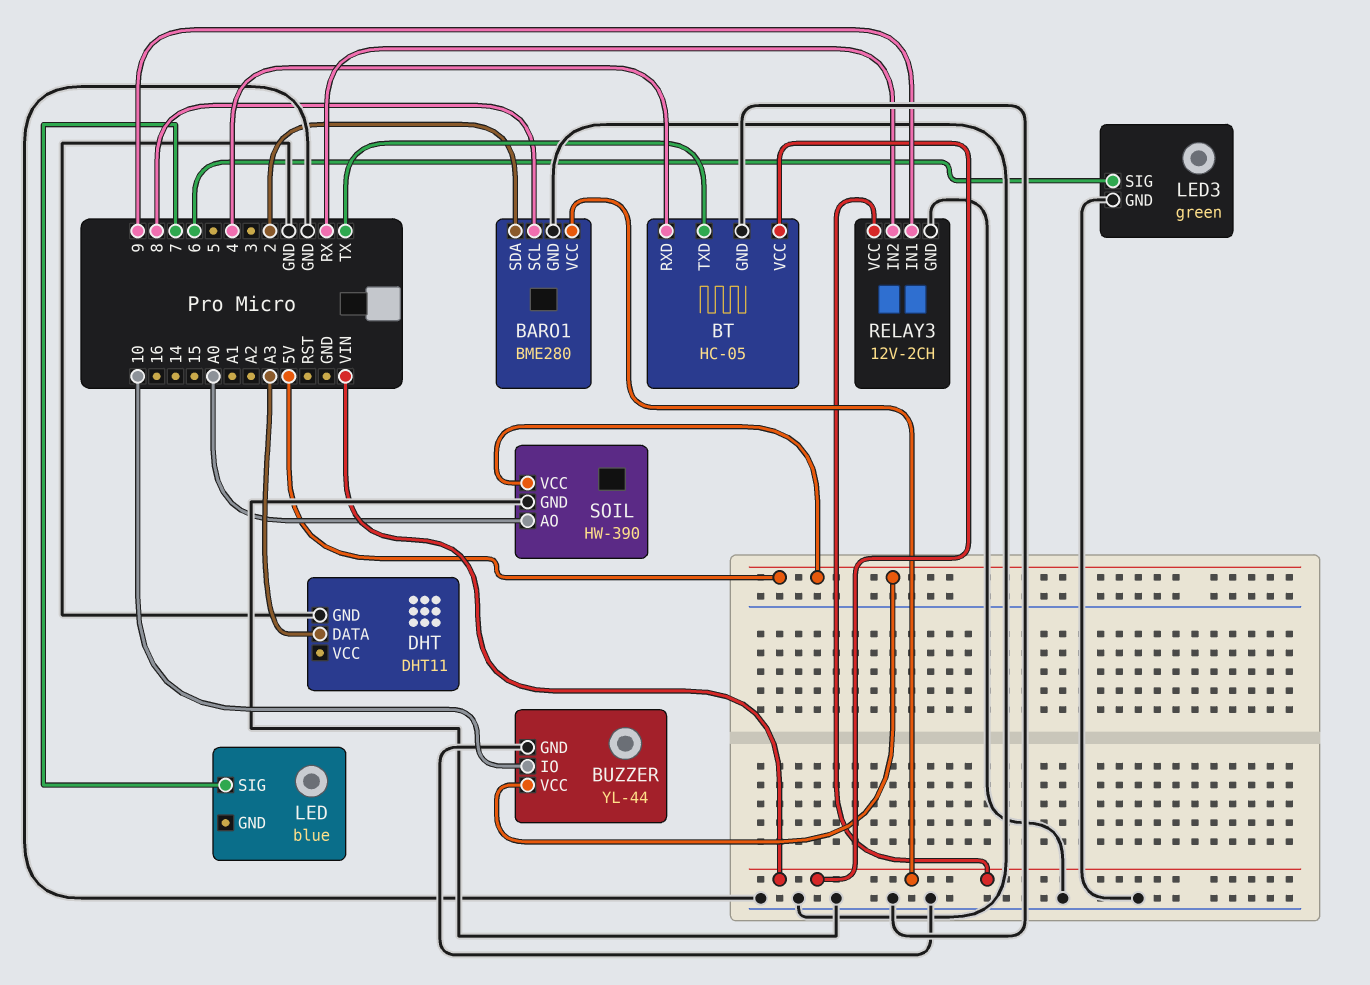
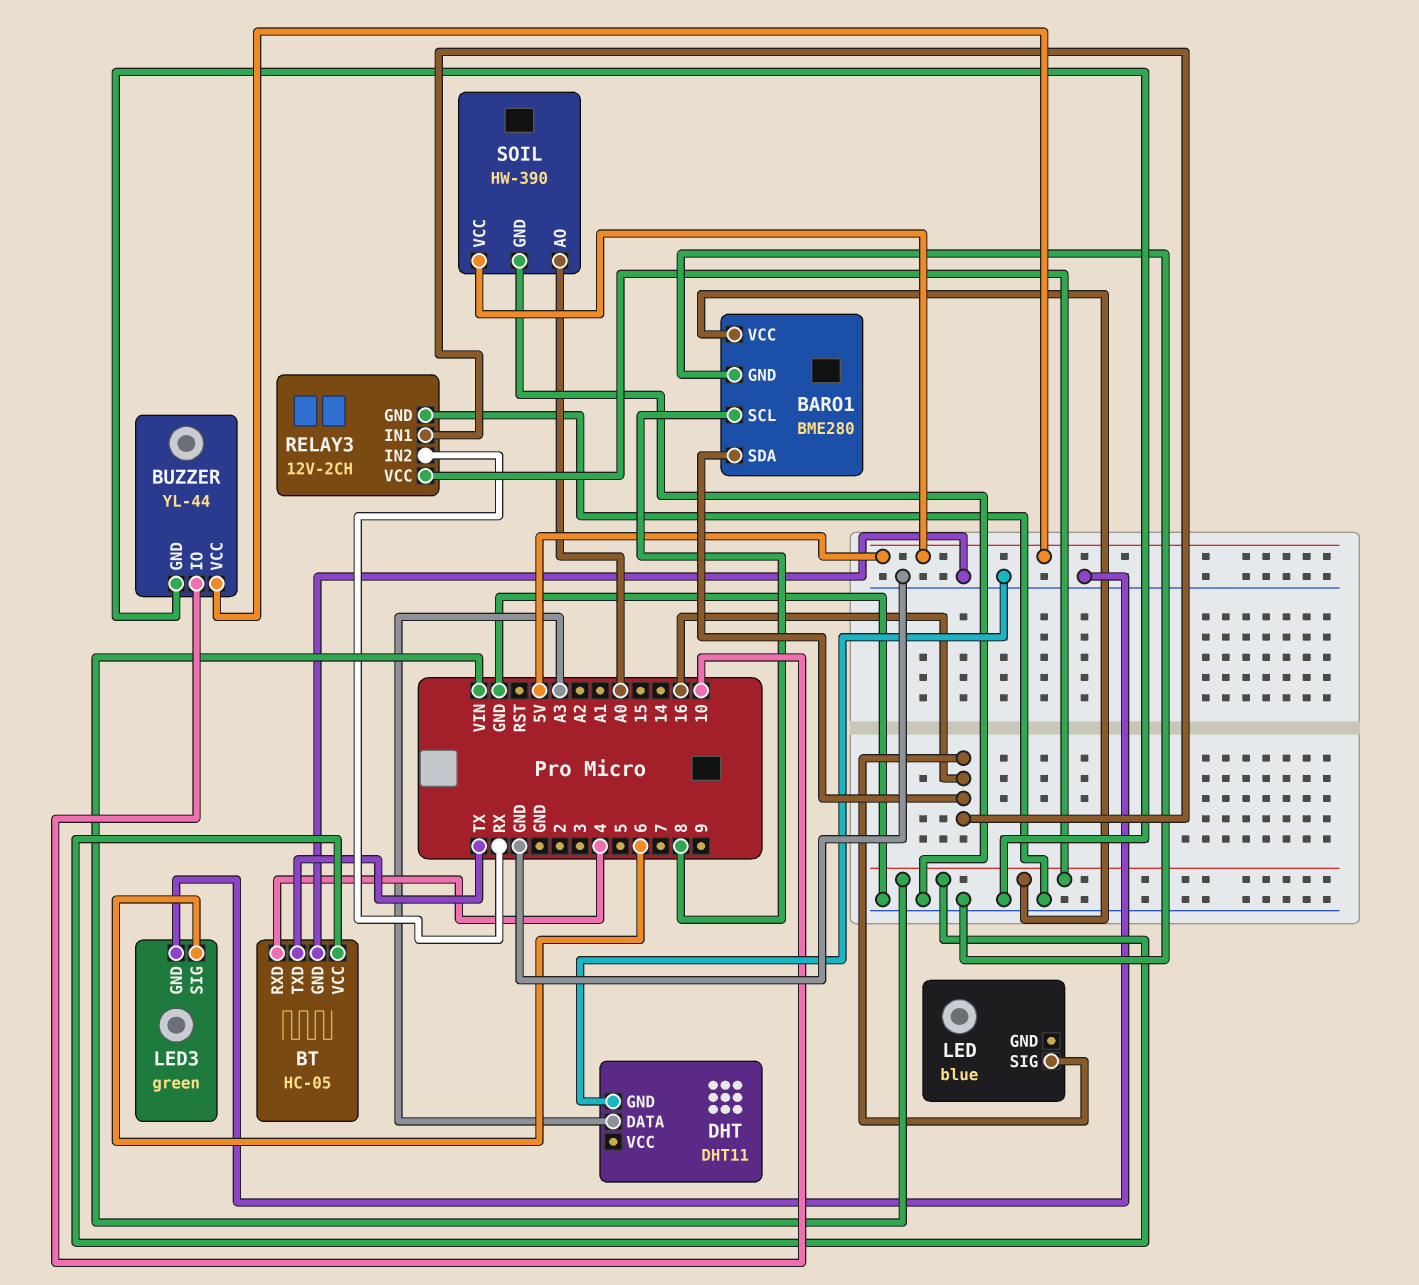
BARO1 pin SDA: 2 -> 16
LED pin SIG: 7 -> 16
RELAY3 pin IN1: 9 -> 16

